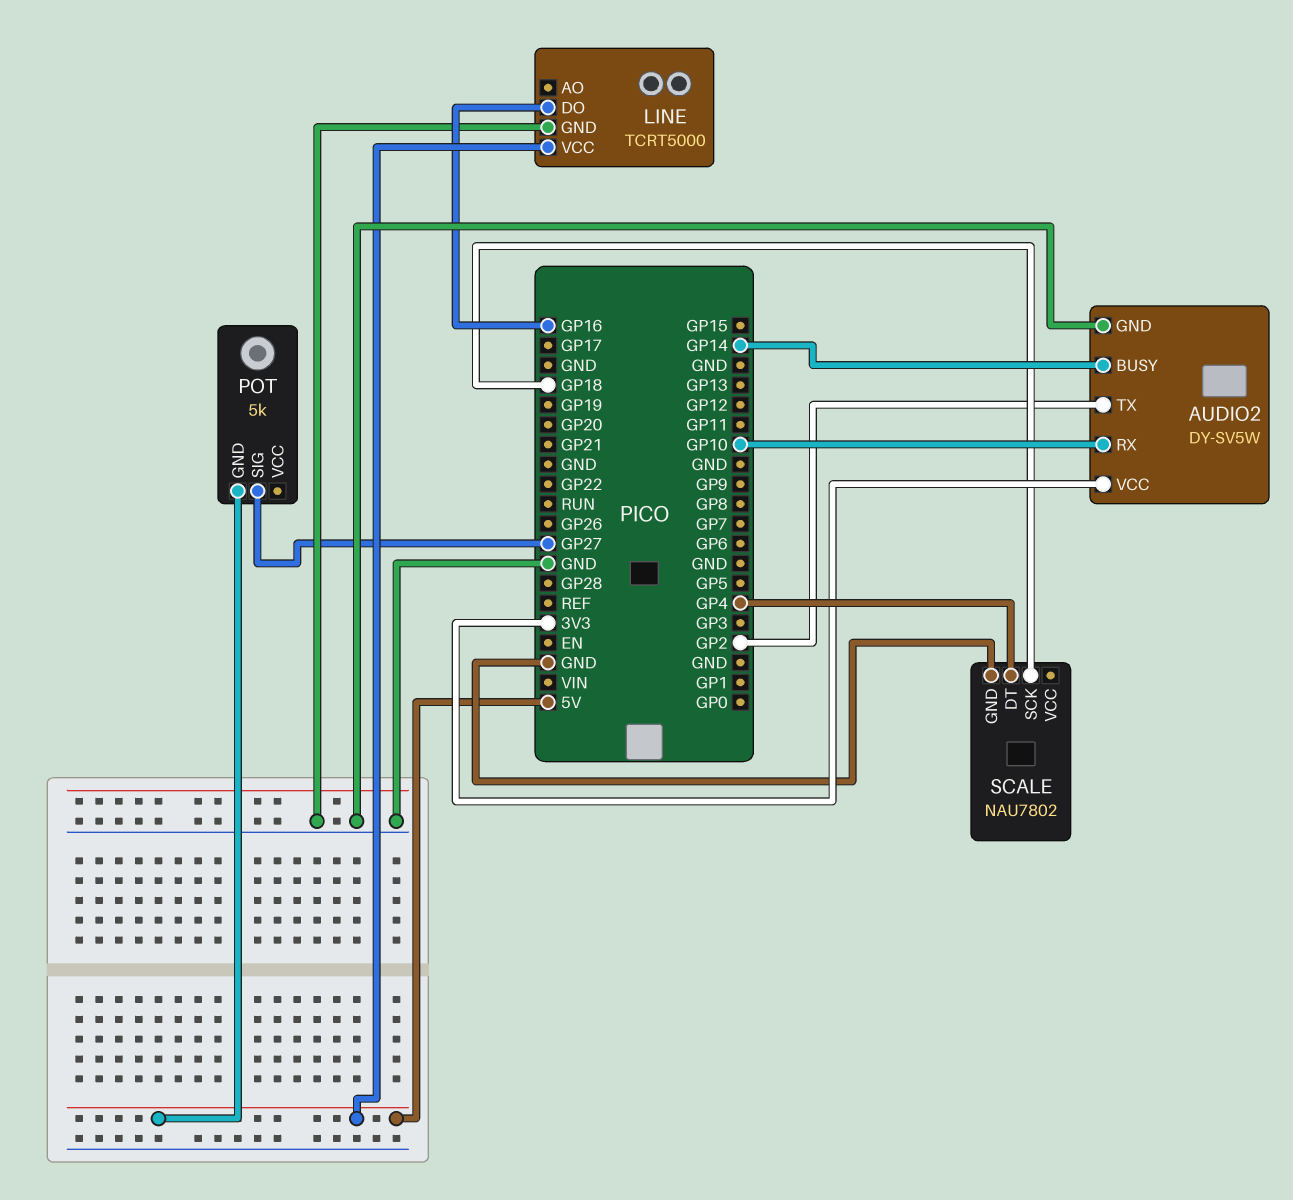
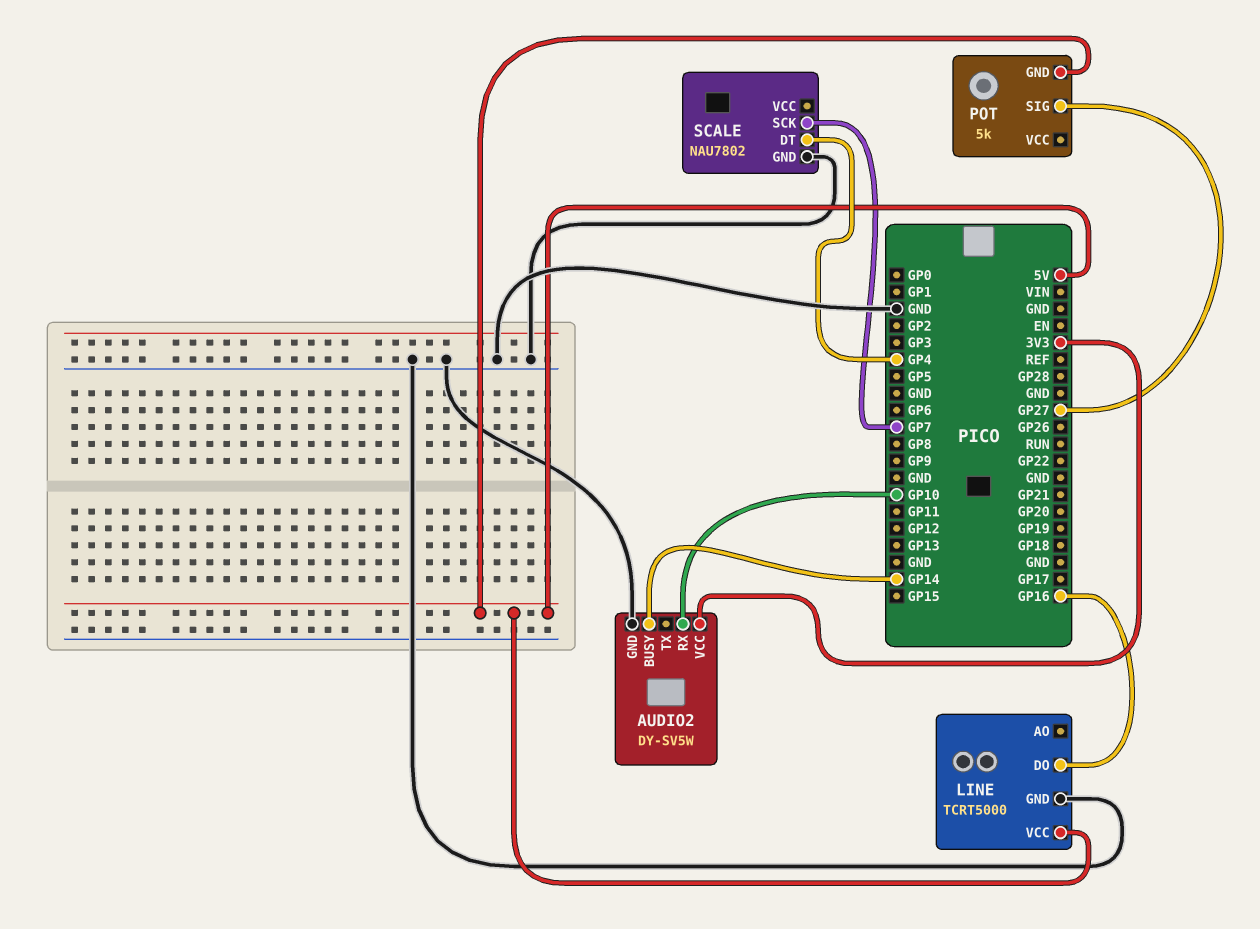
AUDIO2 pin TX: GP2 -> none
SCALE pin SCK: GP18 -> GP7

